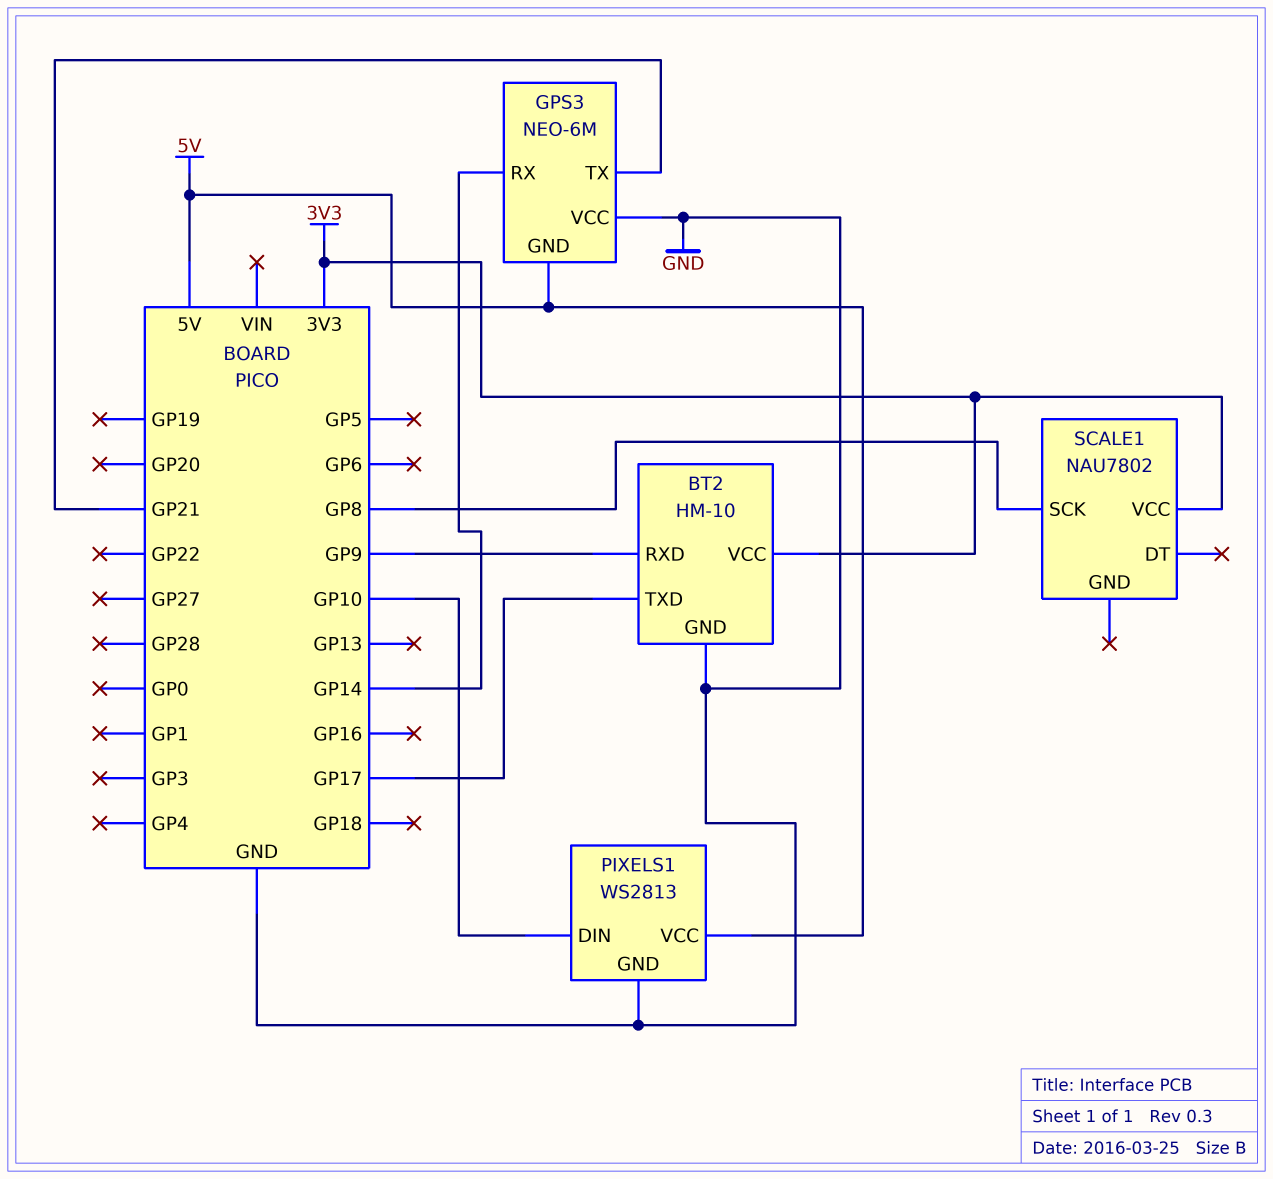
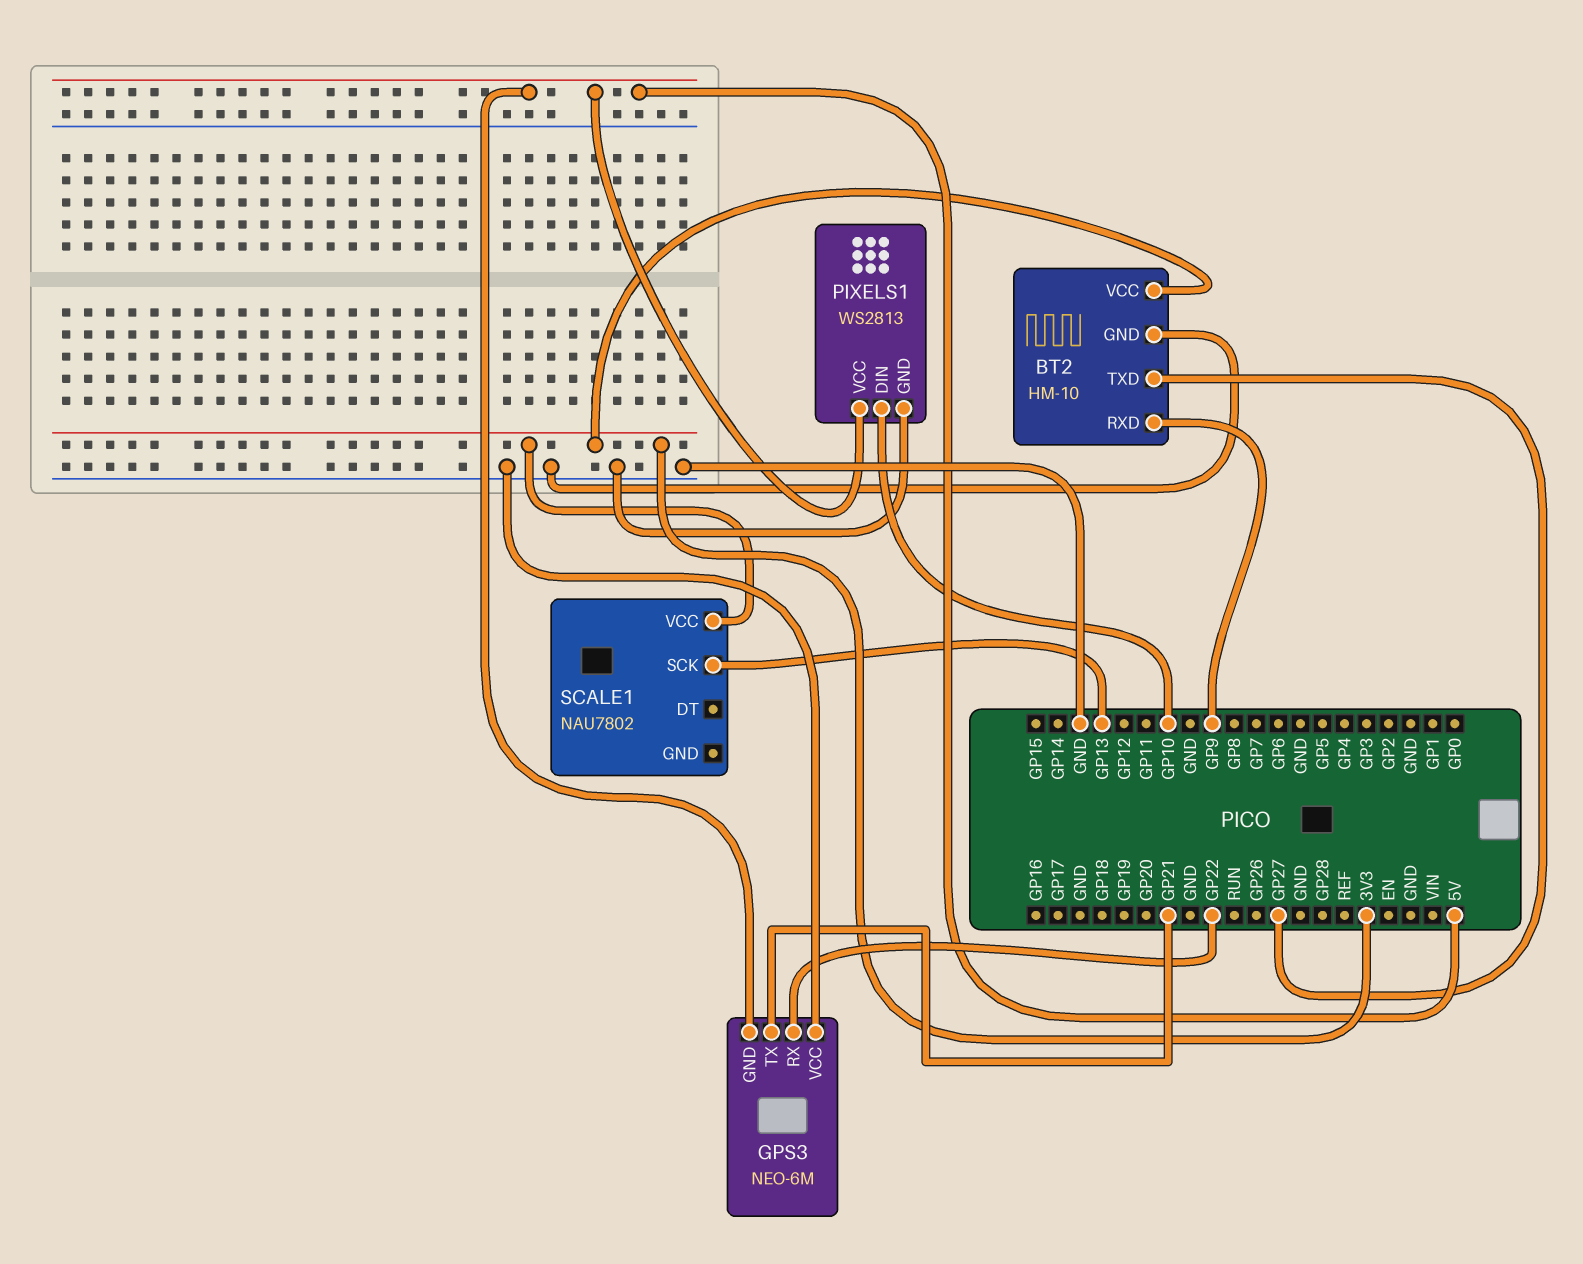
BT2 pin TXD: GP17 -> GP27
GPS3 pin RX: GP14 -> GP22
SCALE1 pin SCK: GP8 -> GP13

